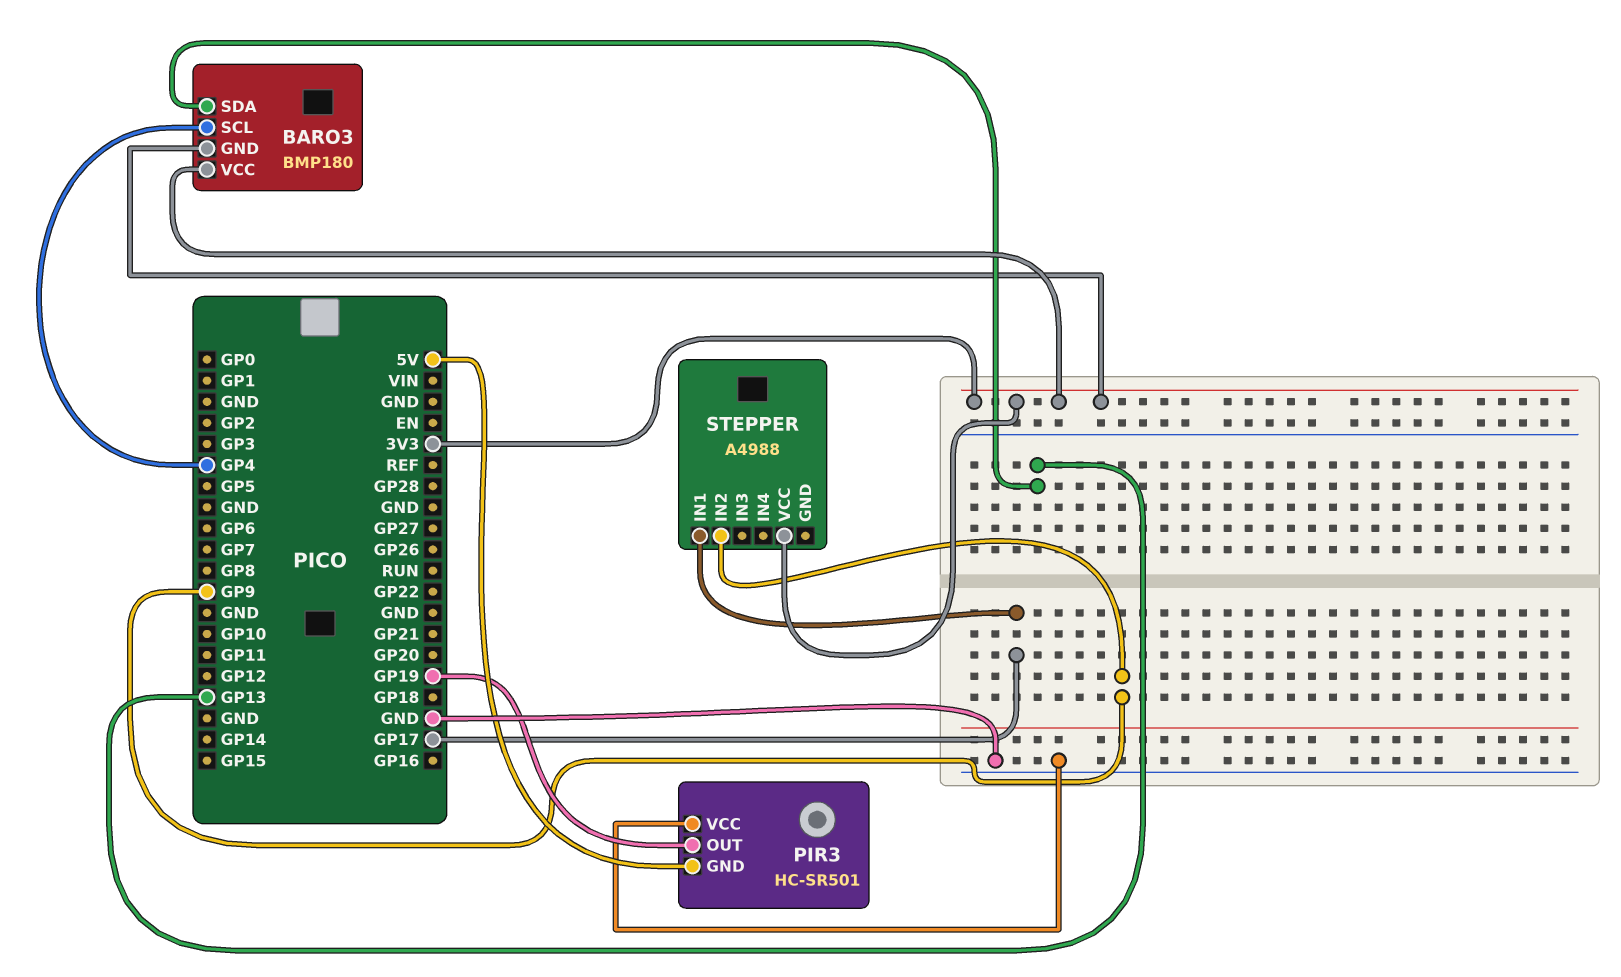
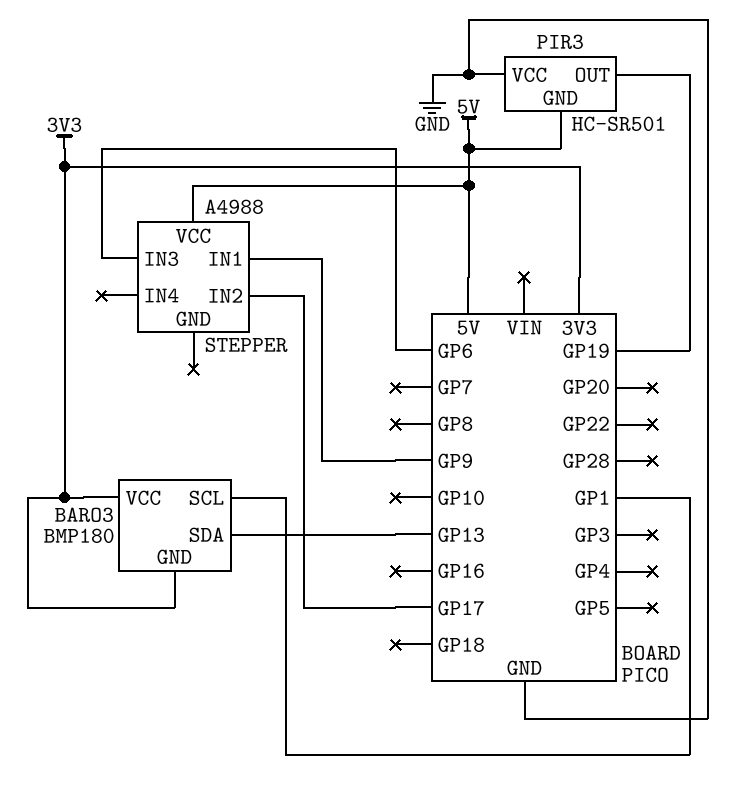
BARO3 pin SCL: GP4 -> GP1
STEPPER pin IN1: GP17 -> GP9
STEPPER pin IN2: GP9 -> GP17
STEPPER pin IN3: none -> GP6
STEPPER pin VCC: 3V3 -> 5V

